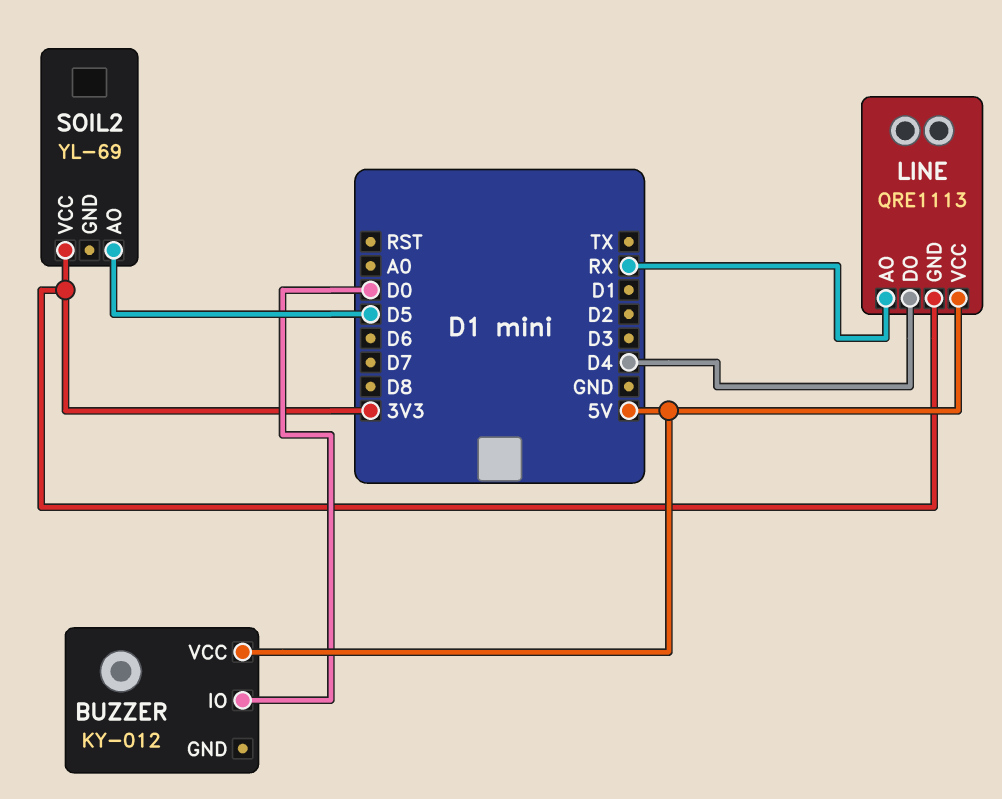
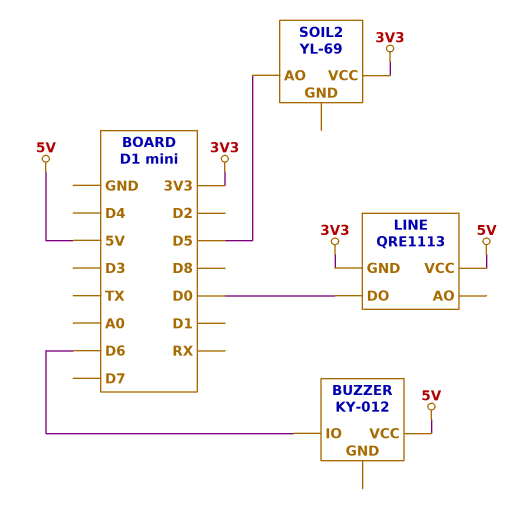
BUZZER pin IO: D0 -> D6
LINE pin AO: RX -> none
LINE pin DO: D4 -> D0

